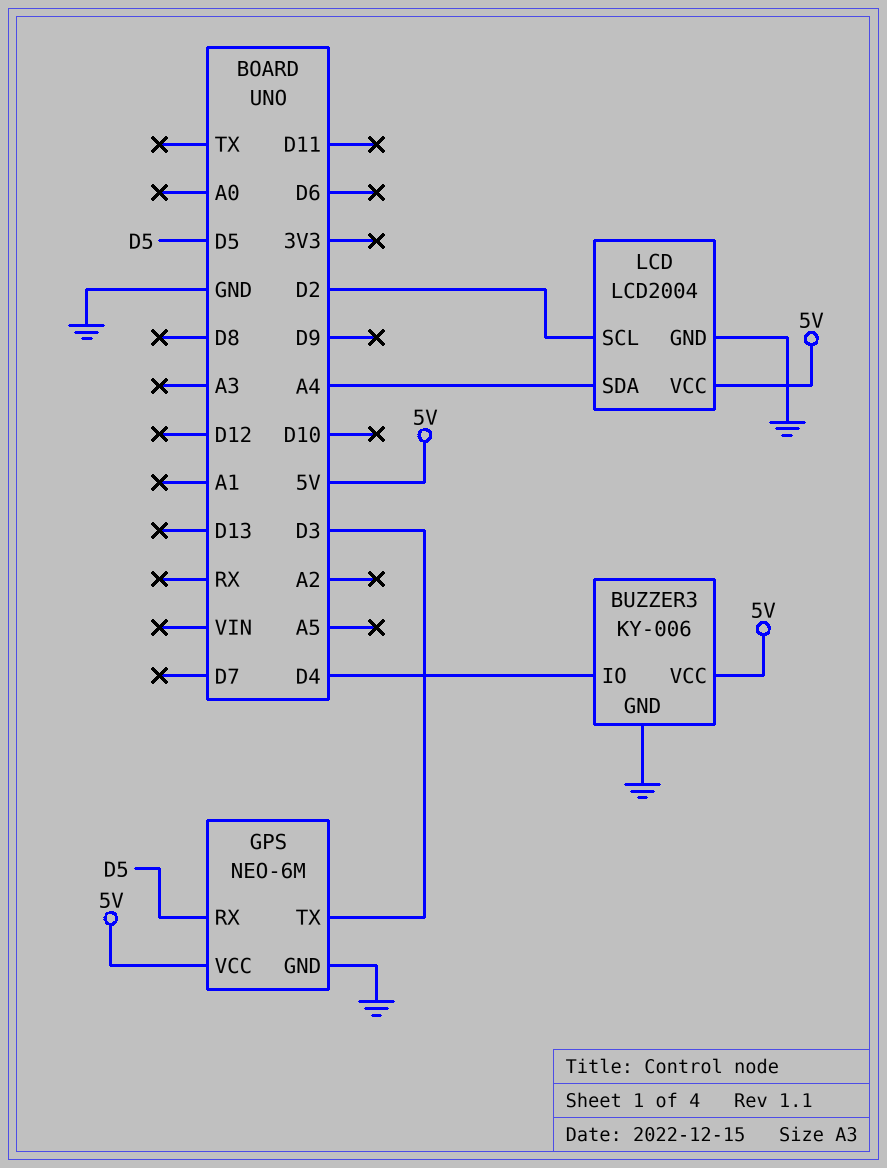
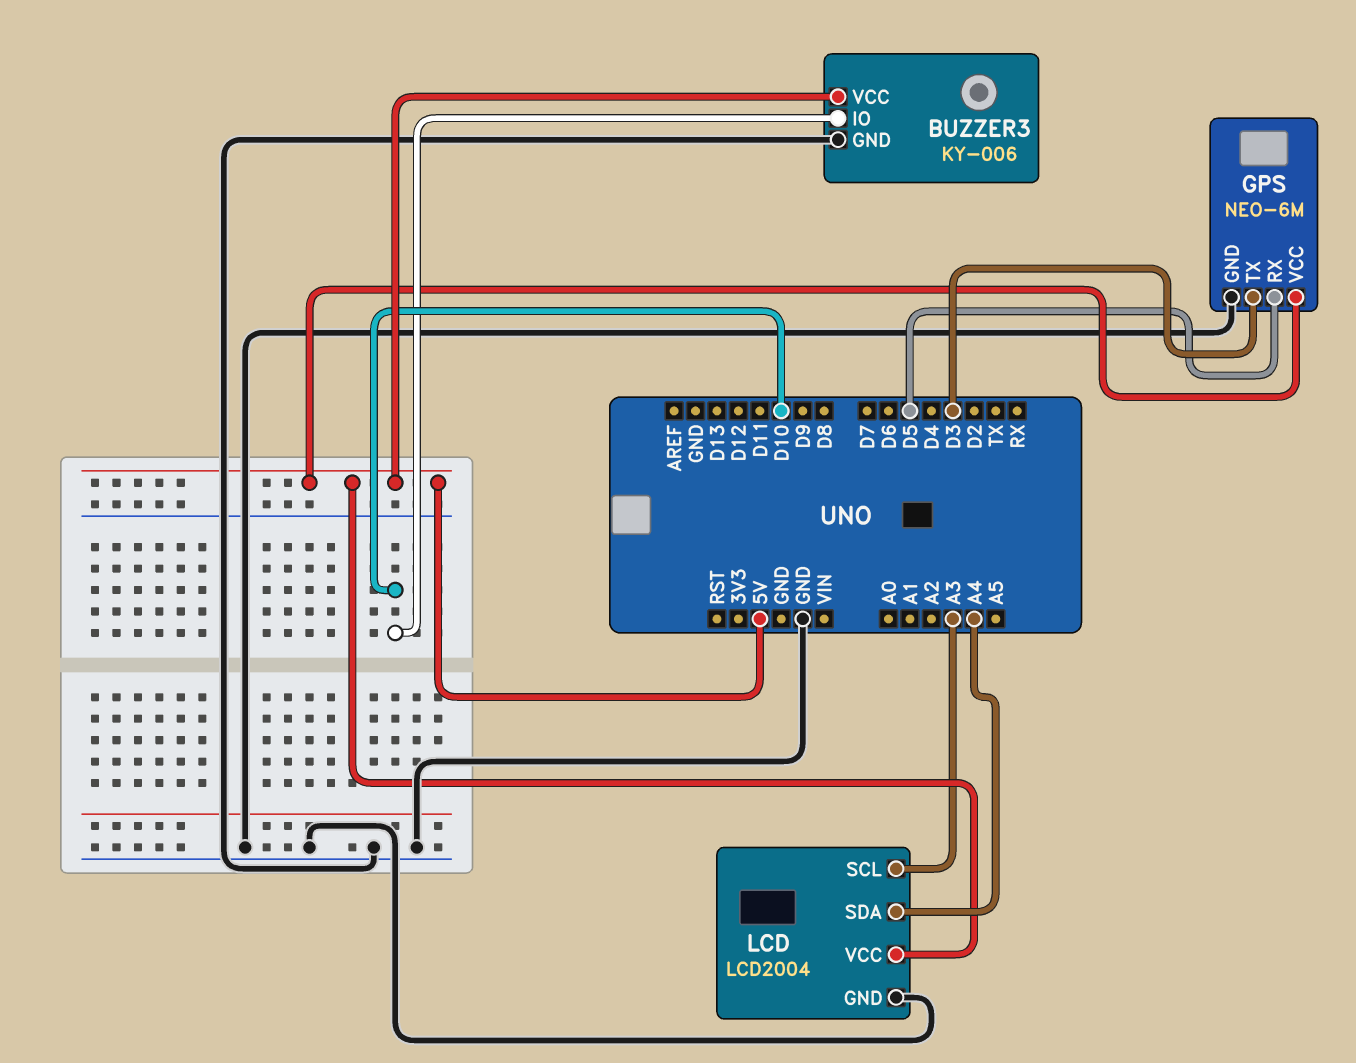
BUZZER3 pin IO: D4 -> D10
LCD pin SCL: D2 -> A3

